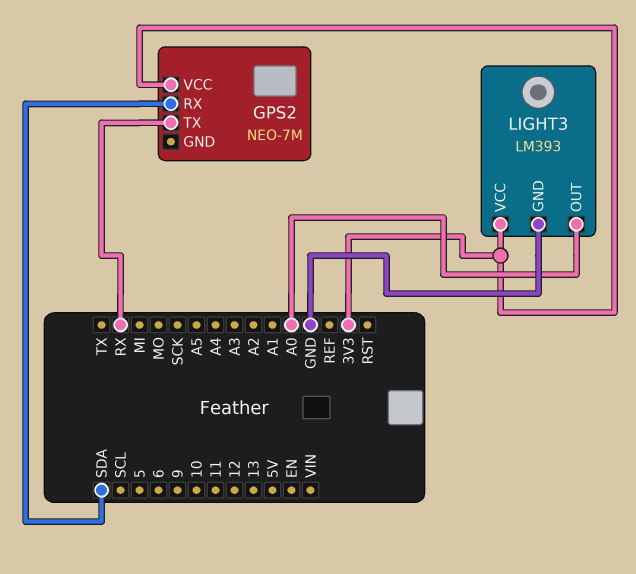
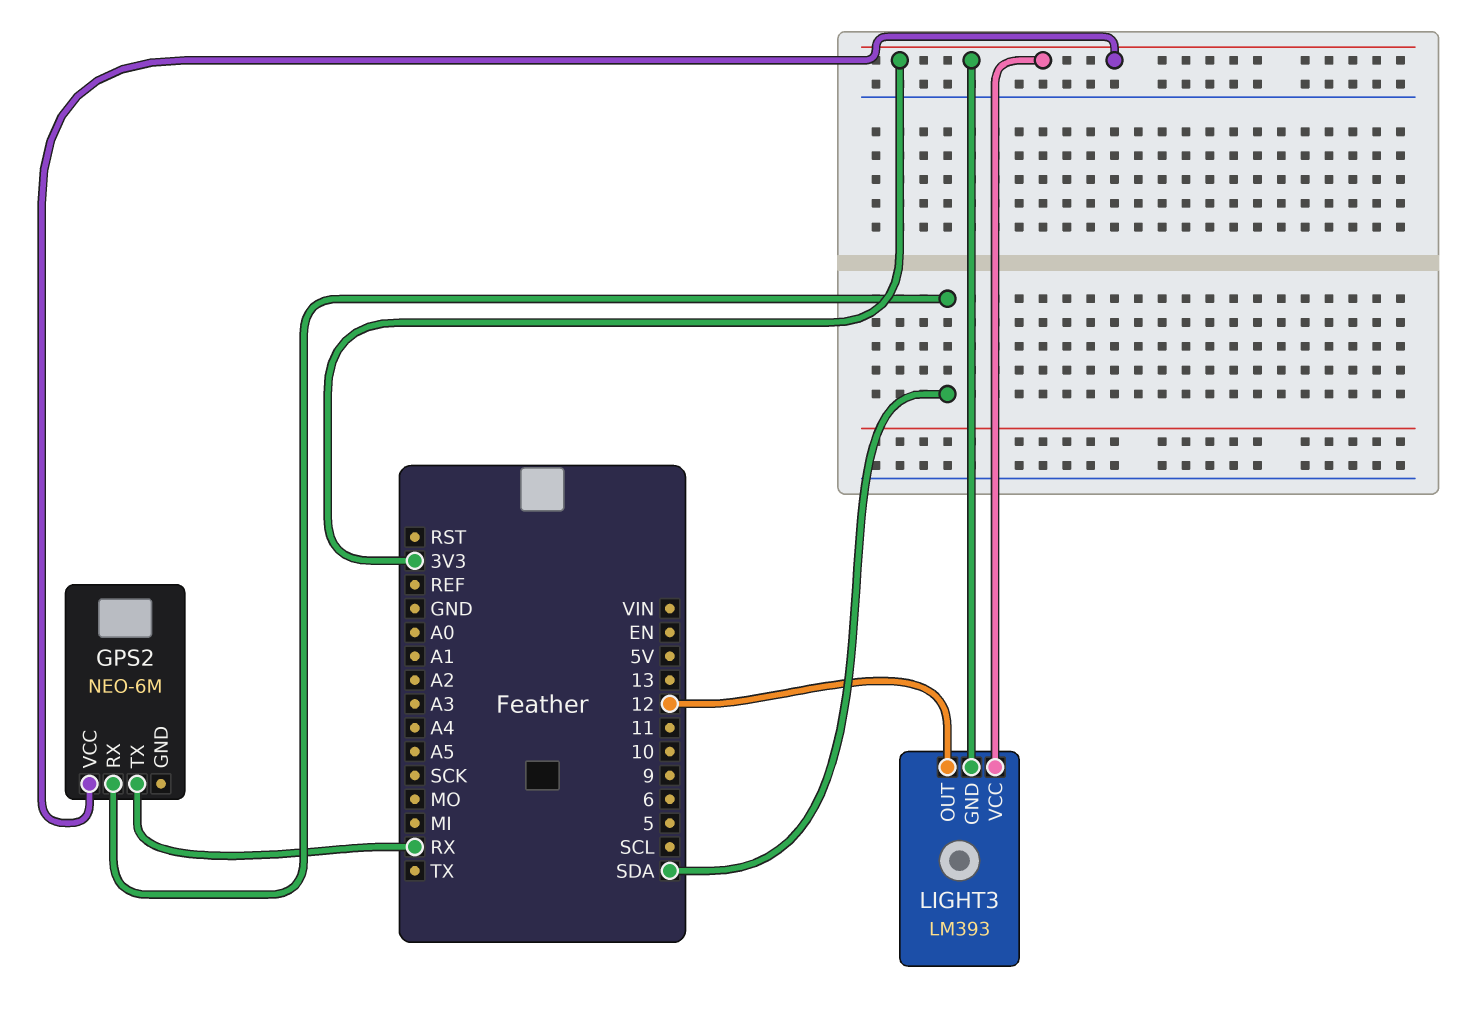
GPS2: NEO-7M -> NEO-6M
LIGHT3 pin GND: GND -> 3V3
LIGHT3 pin OUT: A0 -> 12

